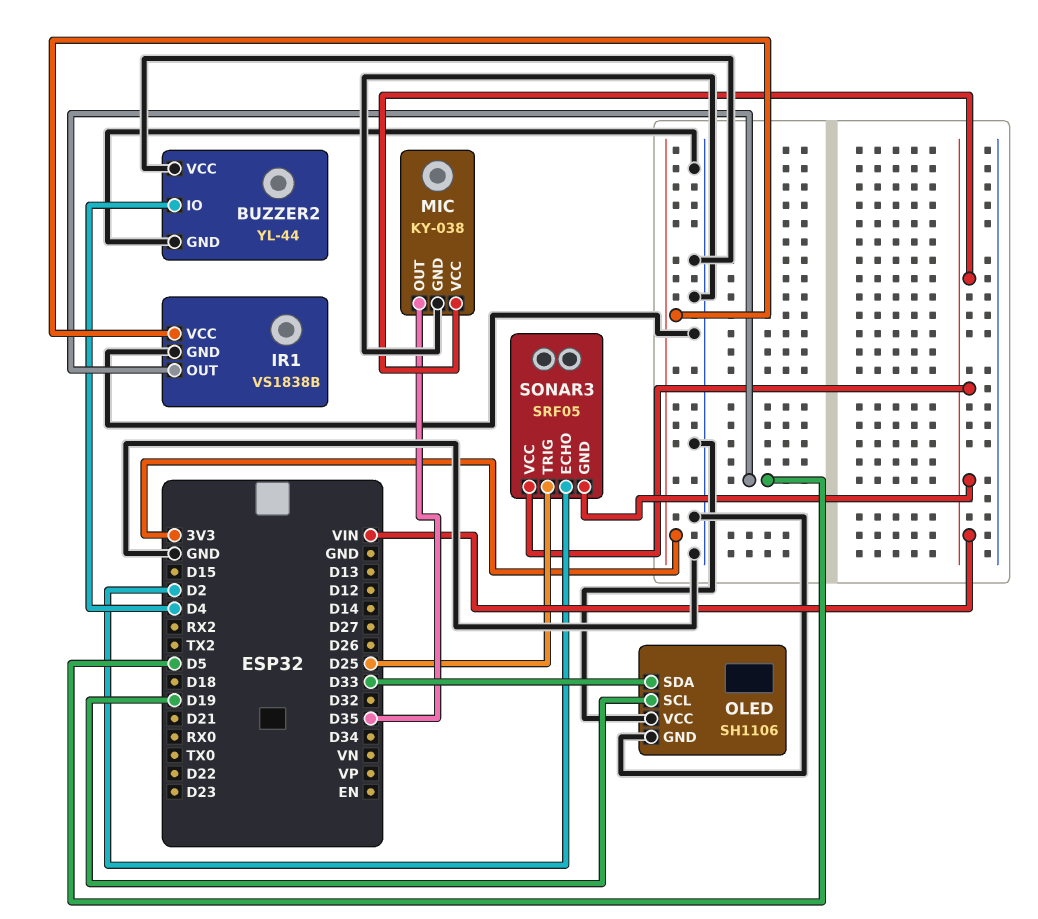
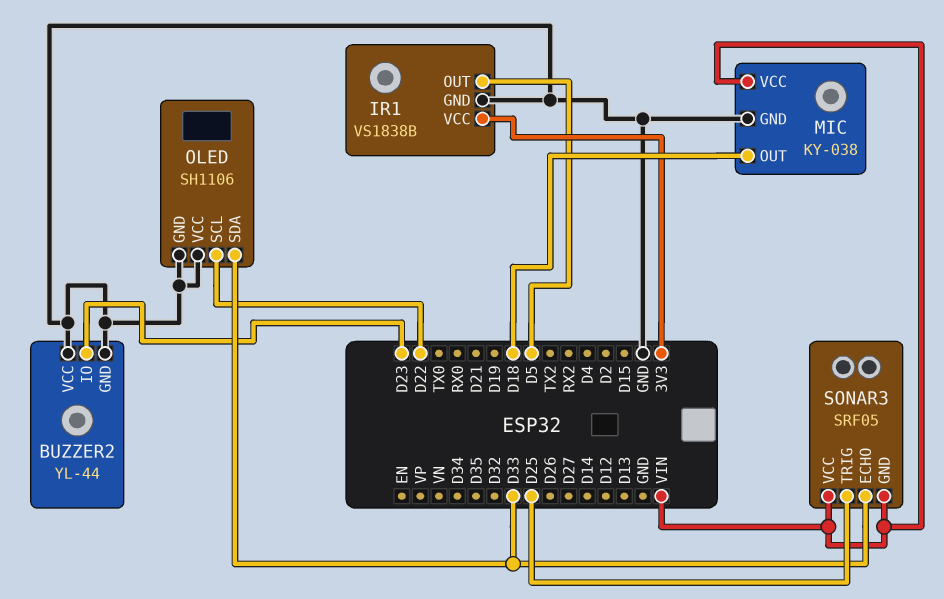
BUZZER2 pin IO: D4 -> D23
MIC pin OUT: D35 -> D18
OLED pin SCL: D19 -> D22
SONAR3 pin ECHO: D2 -> D33

